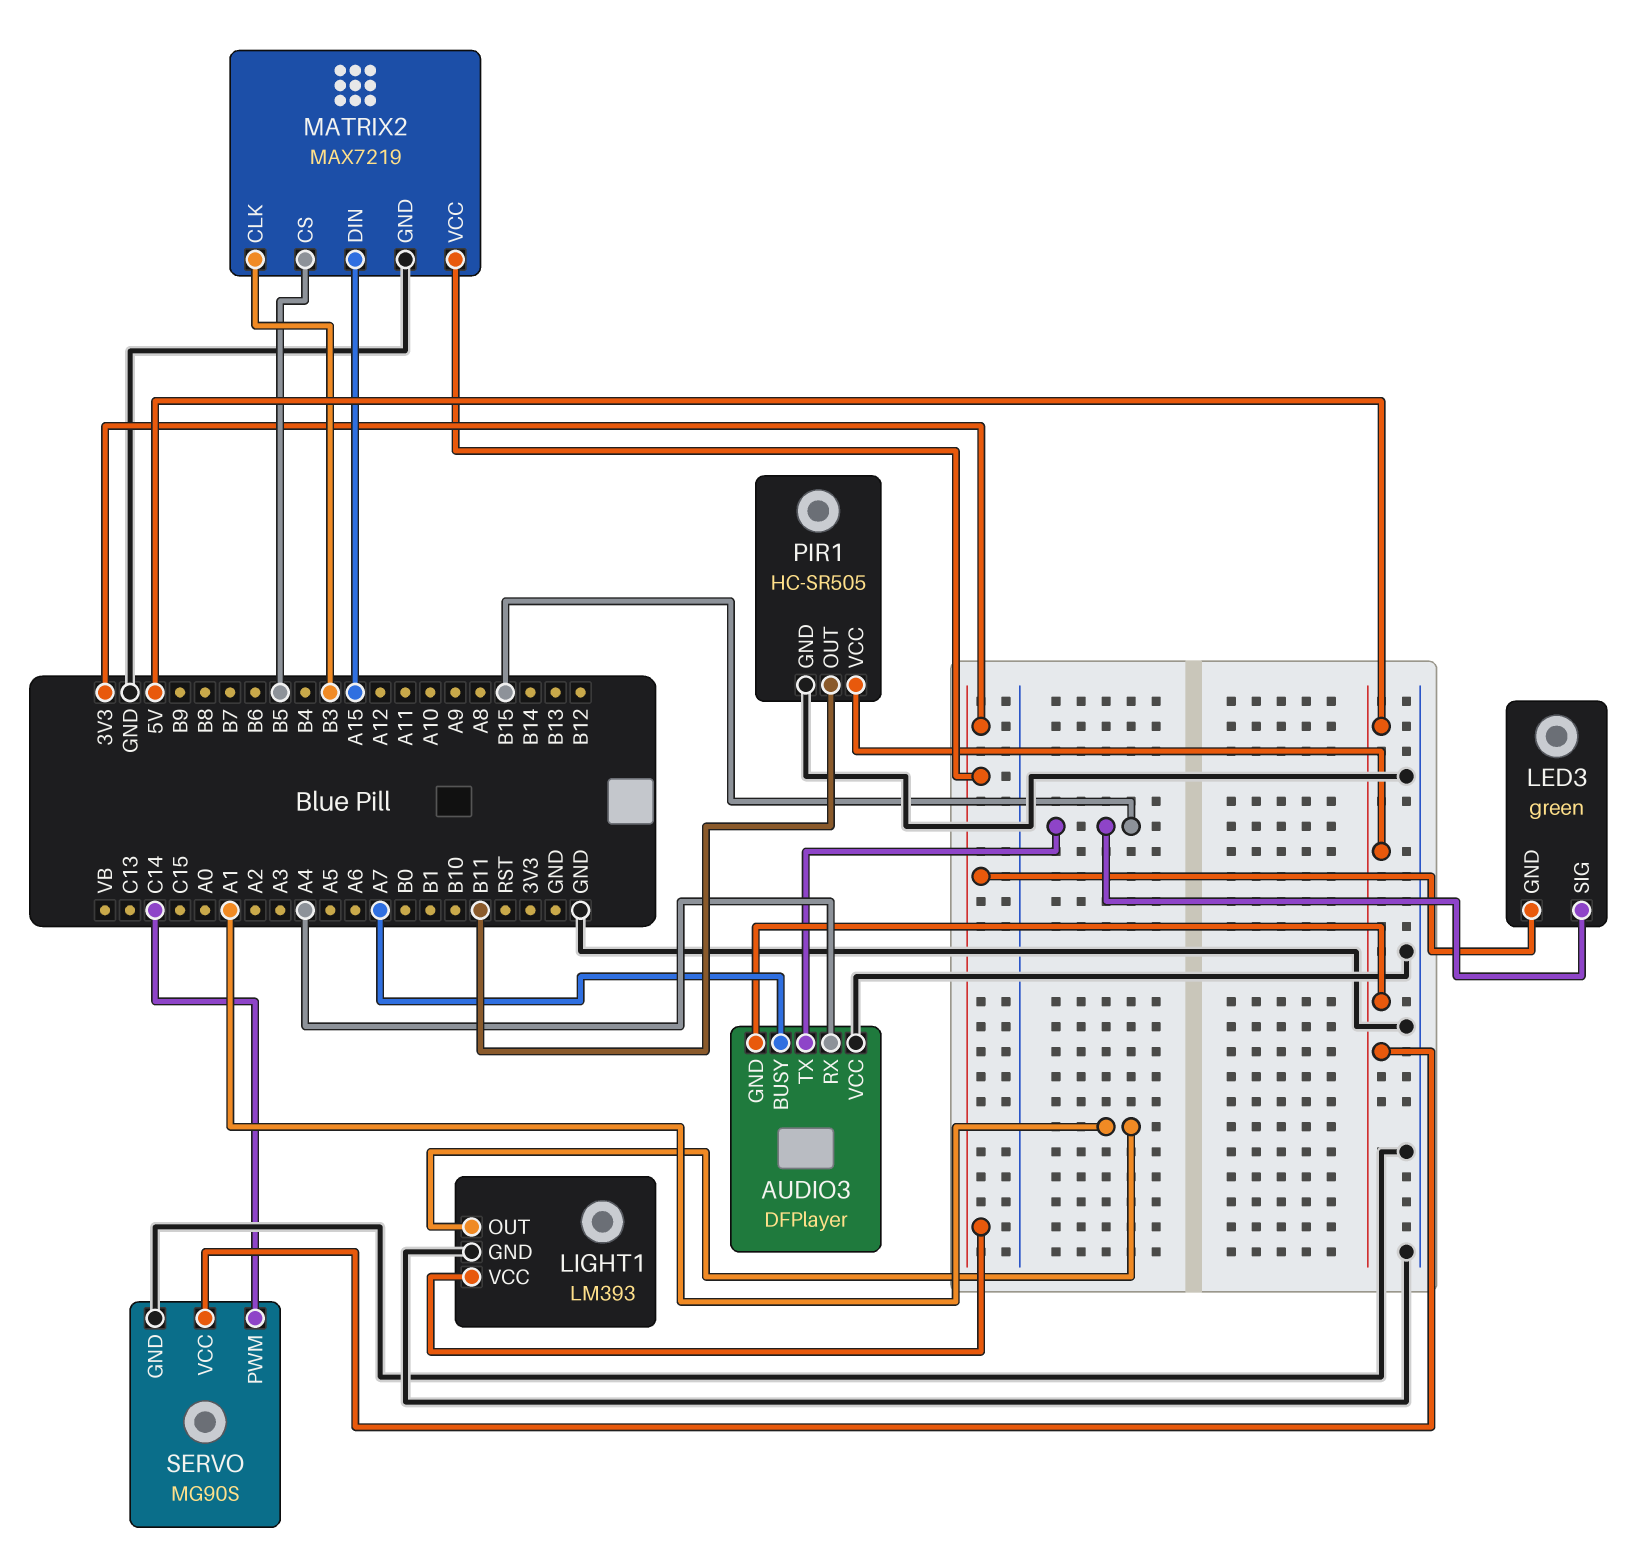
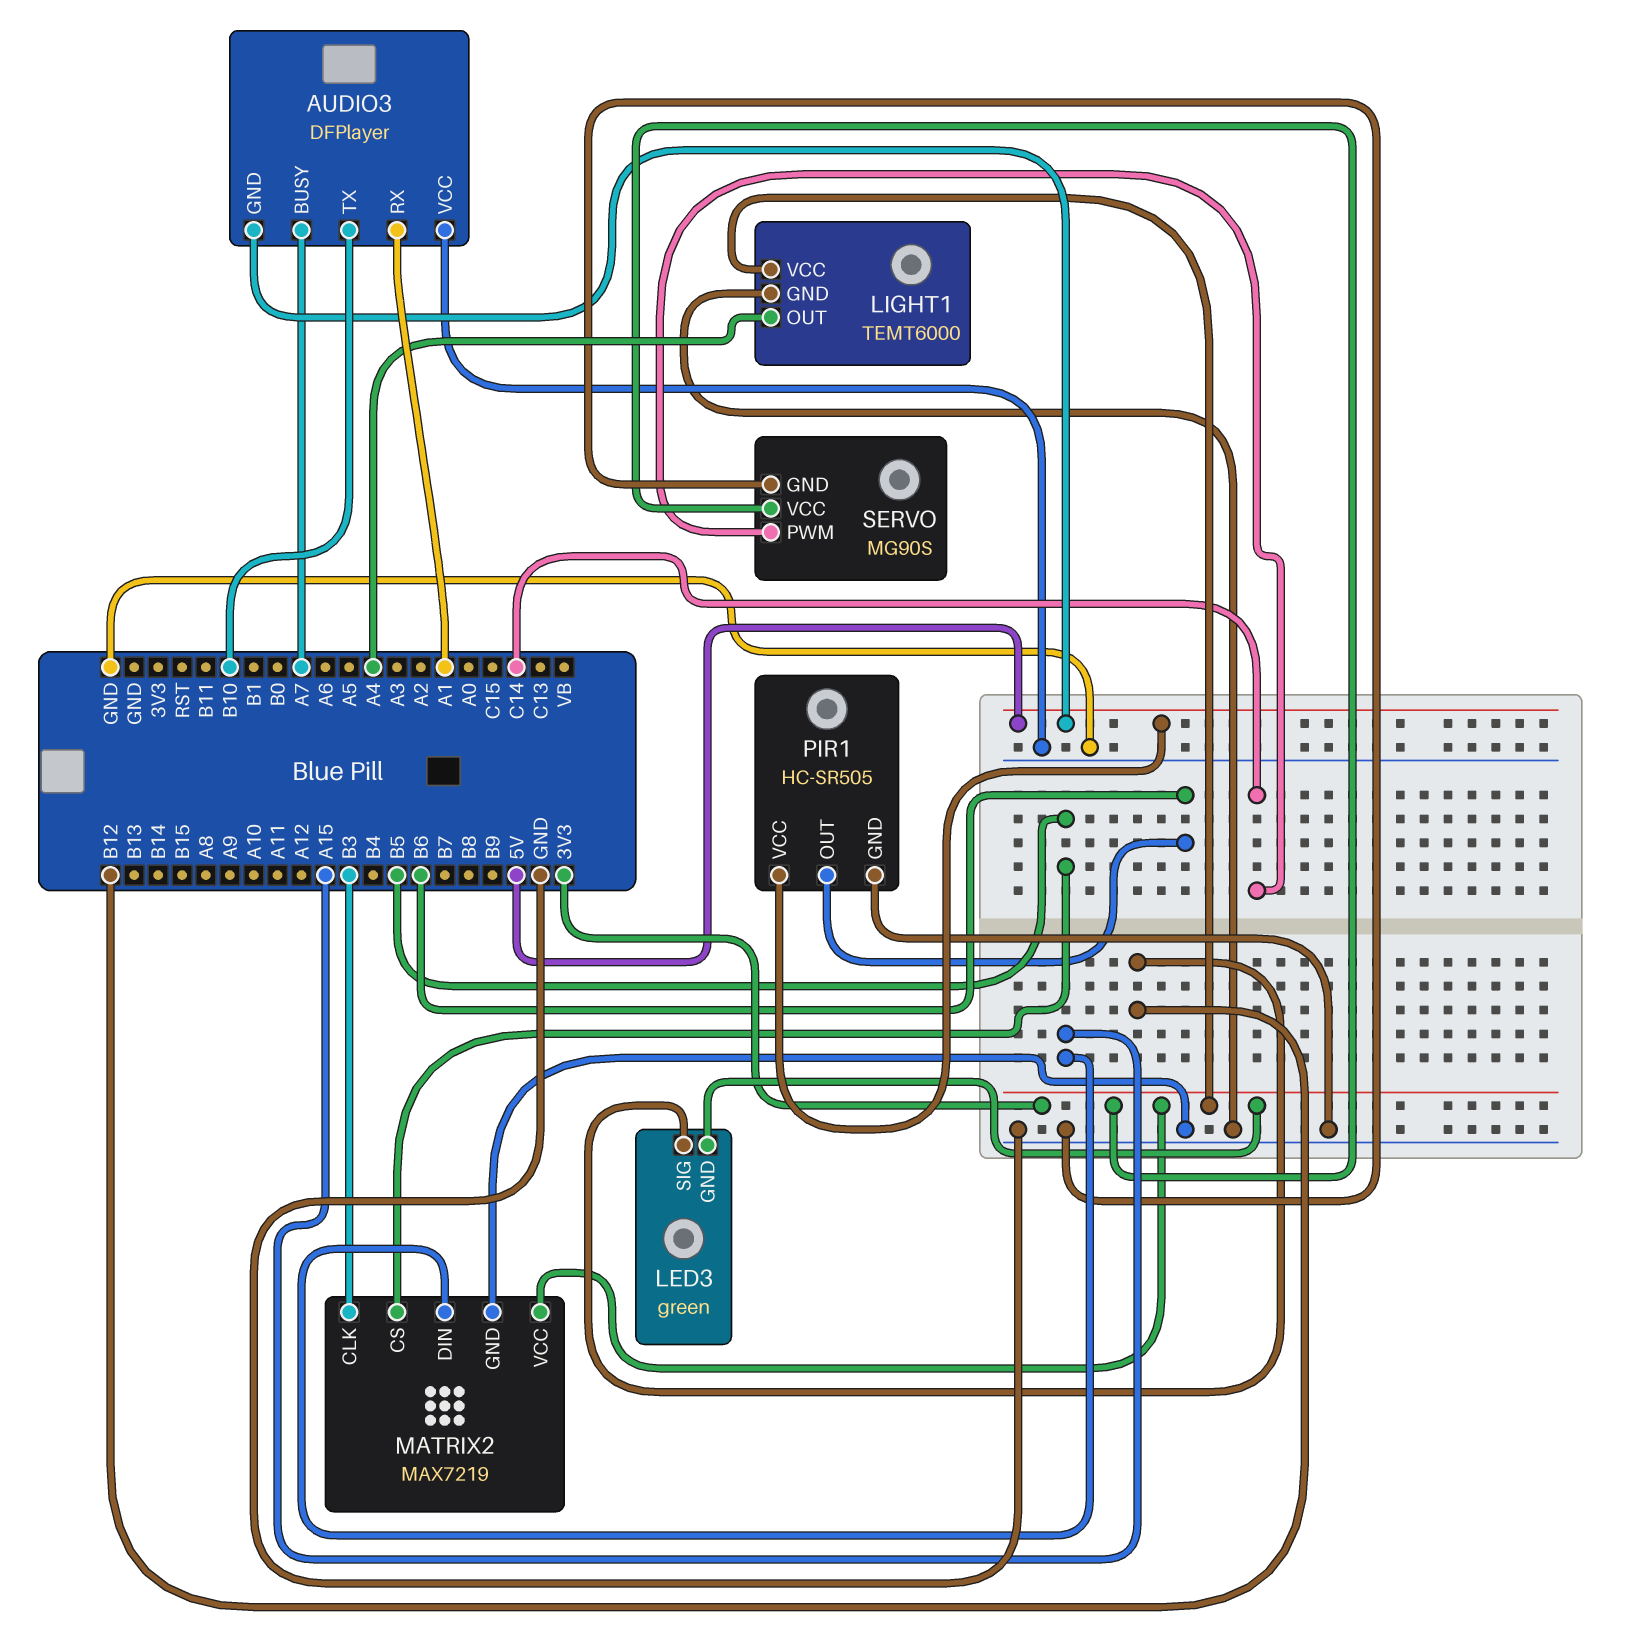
AUDIO3 pin RX: A4 -> A1
AUDIO3 pin TX: B15 -> B10
LED3 pin SIG: B15 -> B12
LIGHT1: LM393 -> TEMT6000
LIGHT1 pin OUT: A1 -> A4
PIR1 pin OUT: B11 -> B6
SERVO pin VCC: 5V -> 3V3

